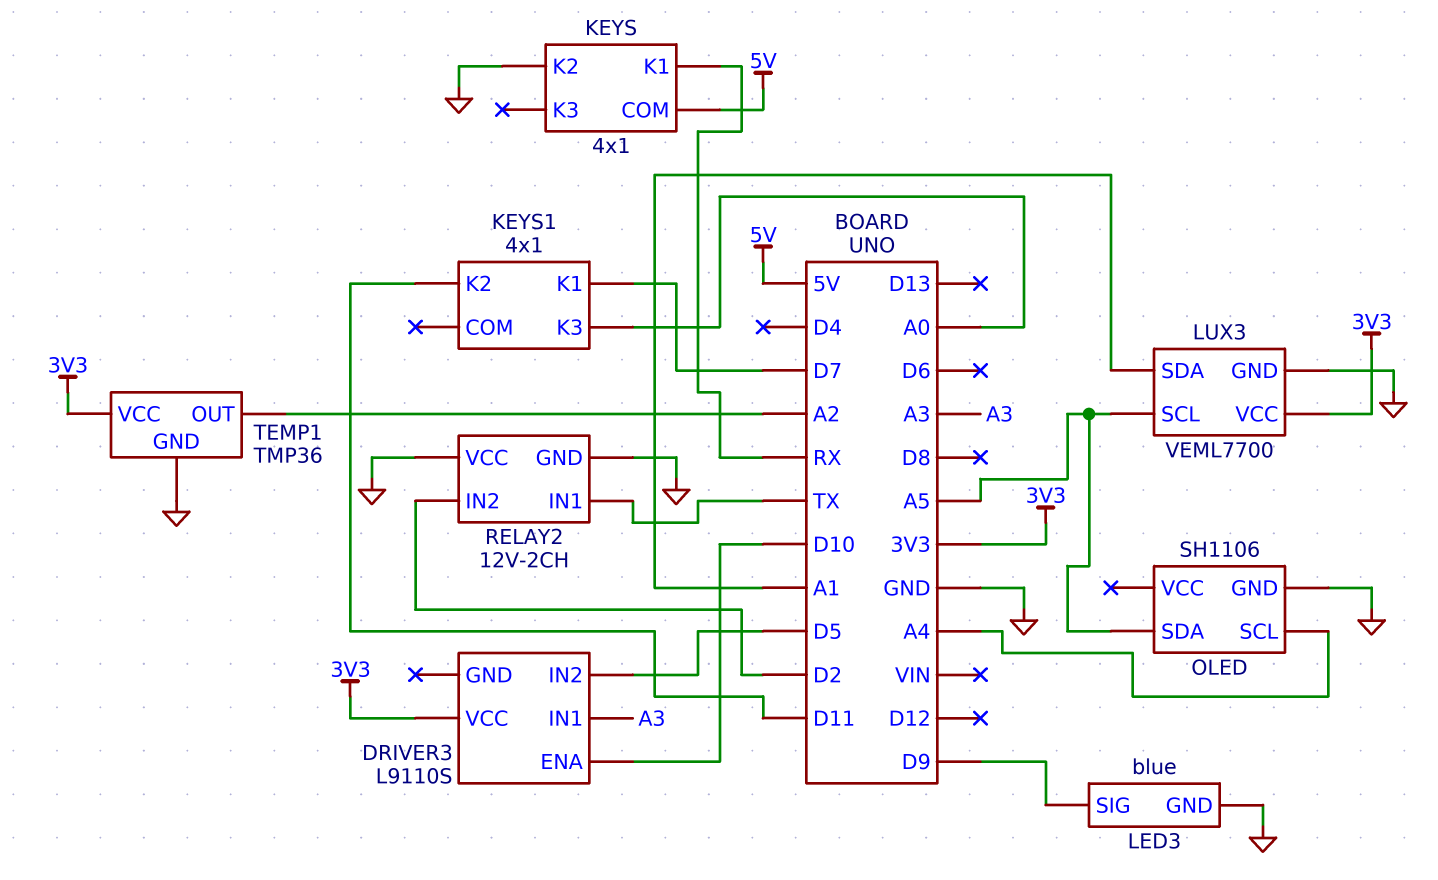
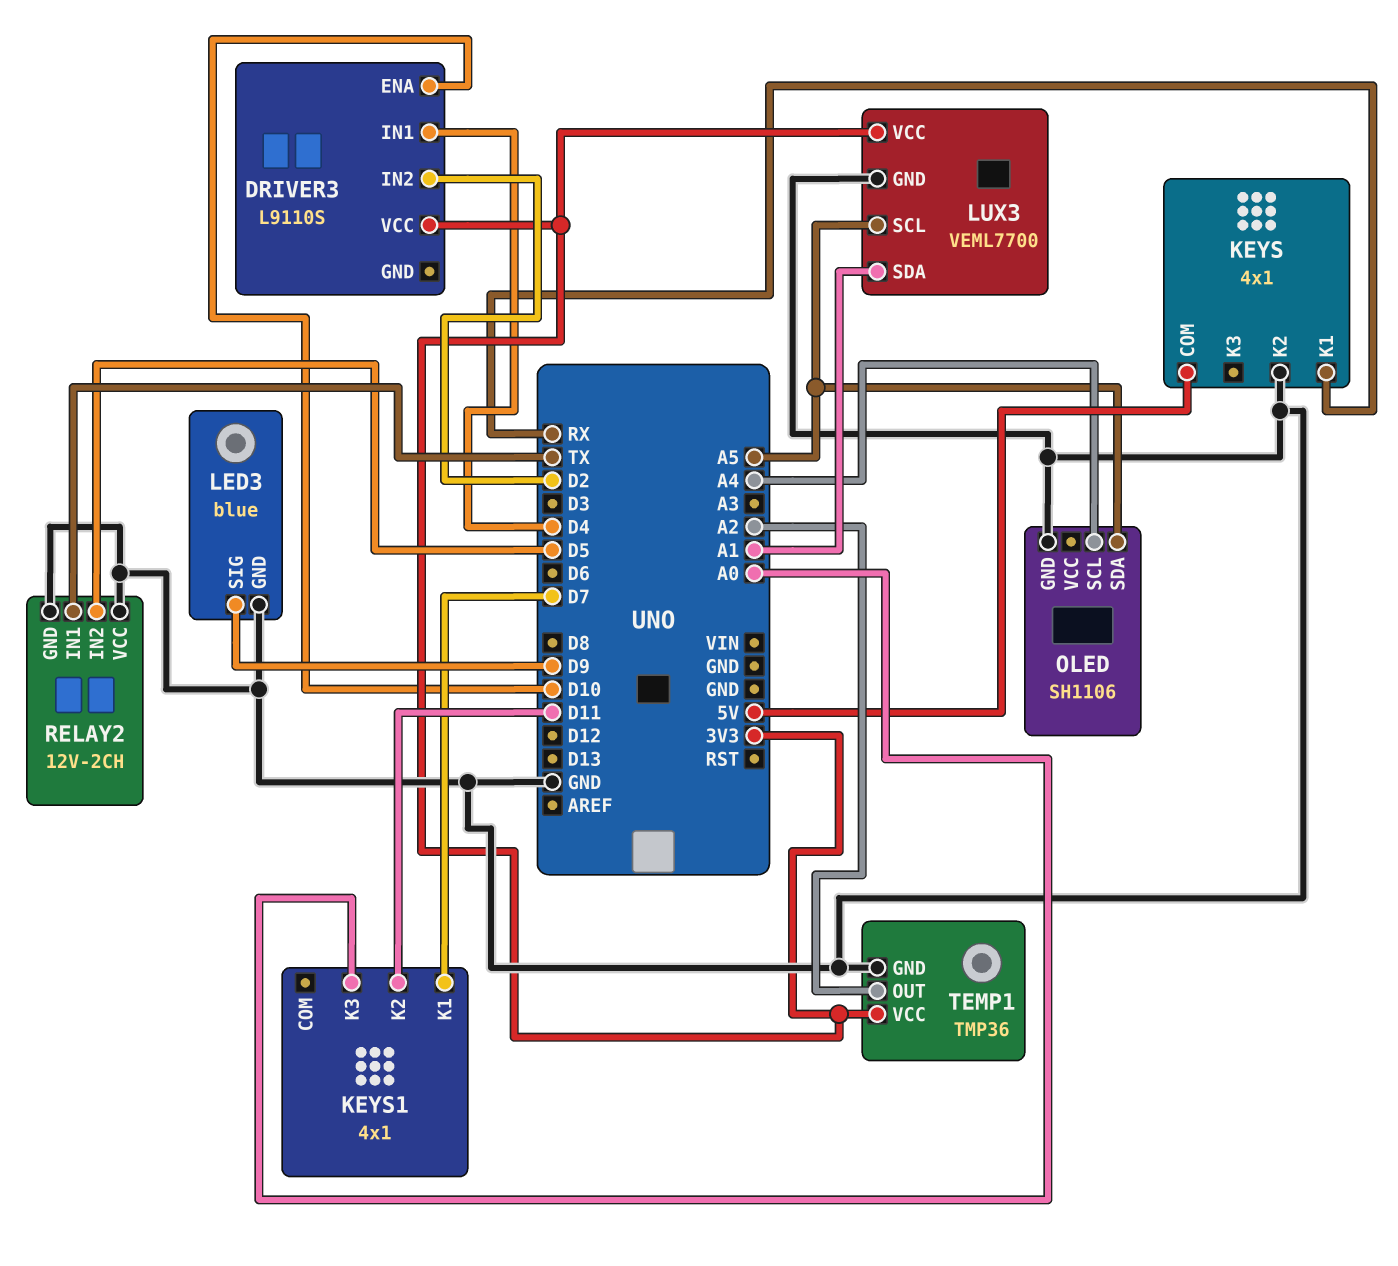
DRIVER3 pin IN1: A3 -> D4
DRIVER3 pin IN2: D5 -> D2
RELAY2 pin IN2: D2 -> D5

